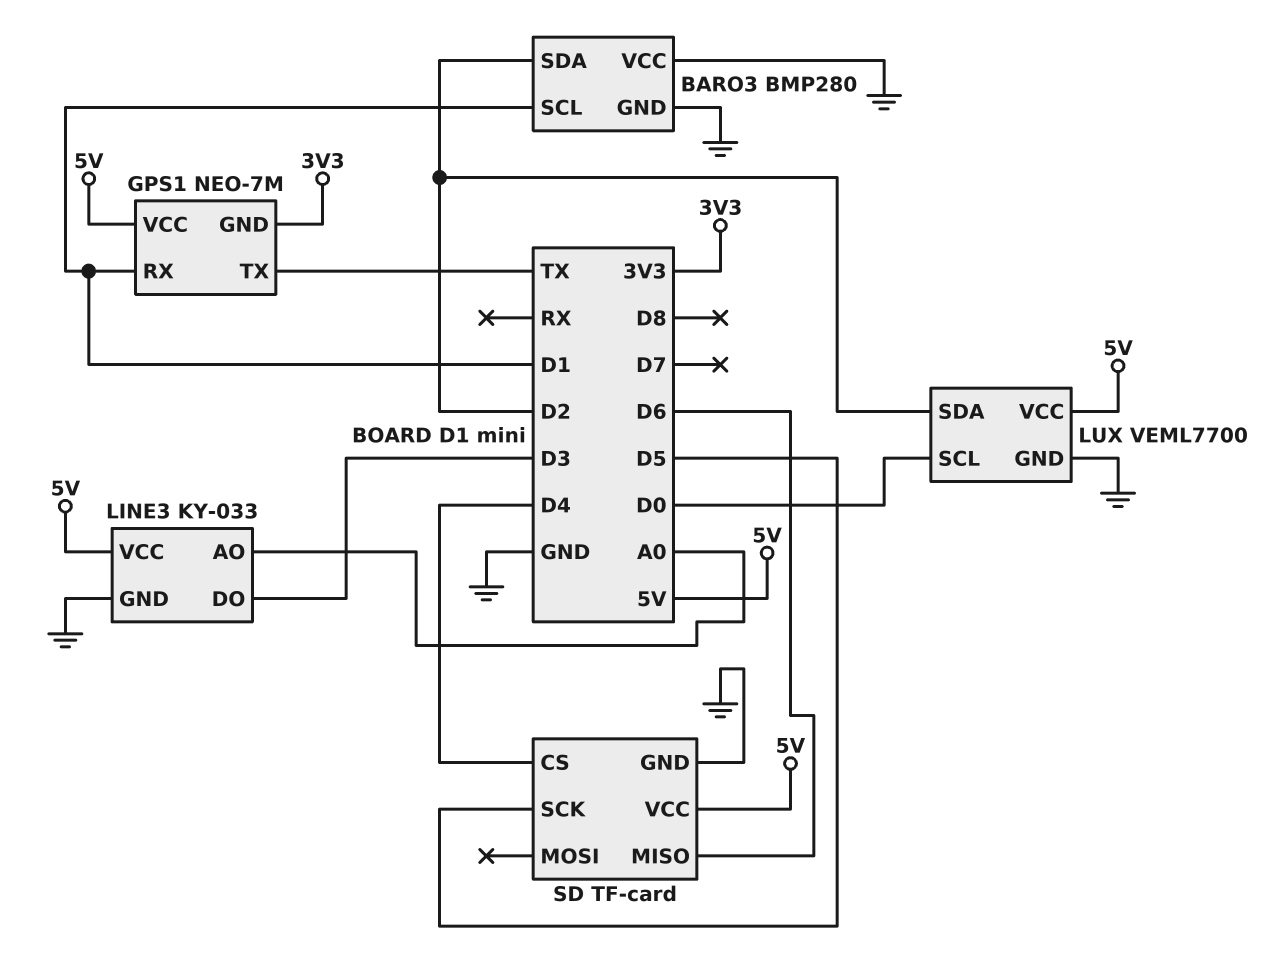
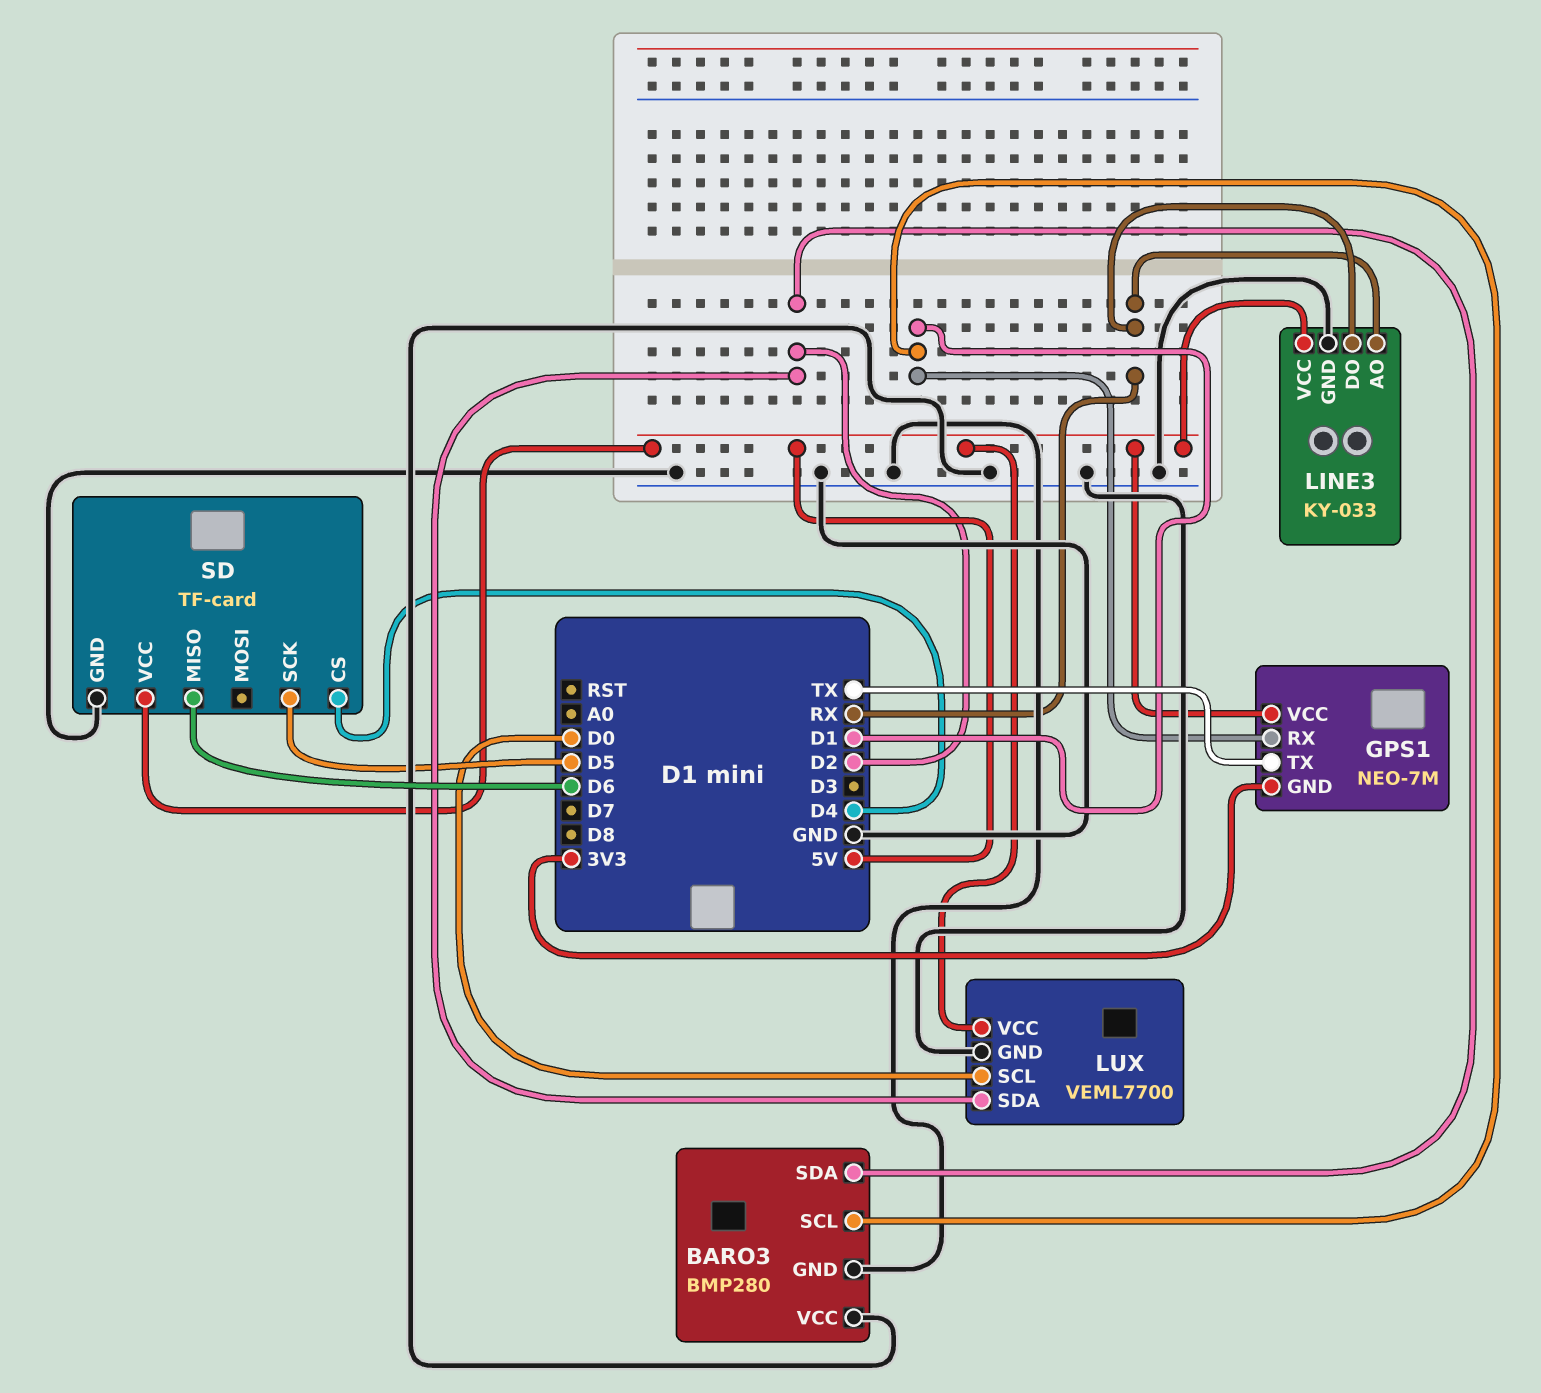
LINE3 pin AO: A0 -> RX
LINE3 pin DO: D3 -> RX

